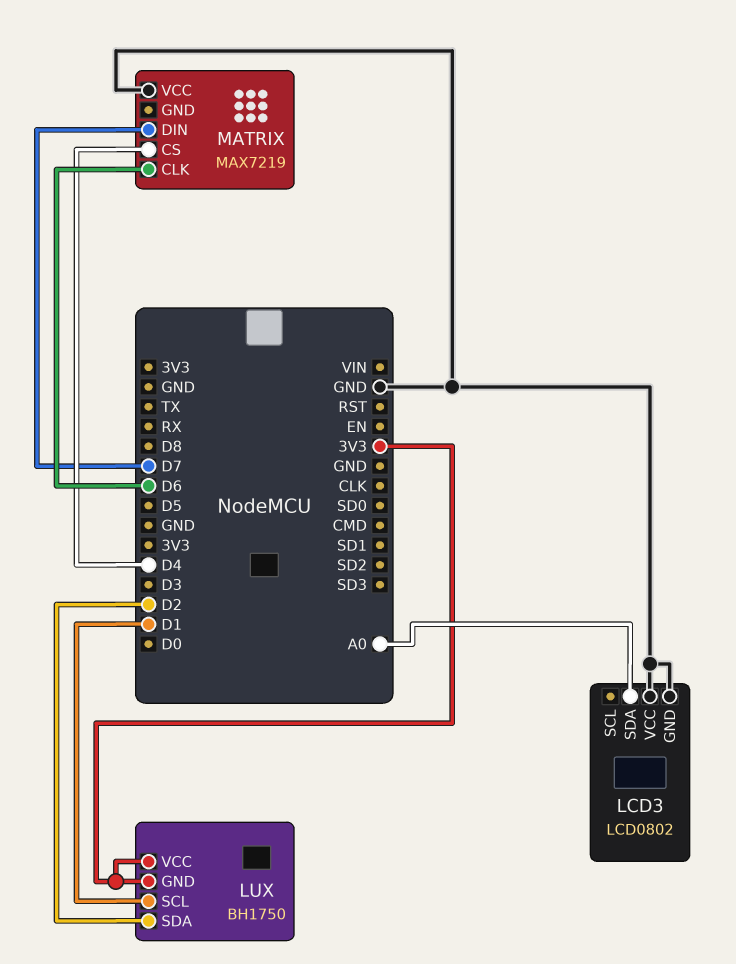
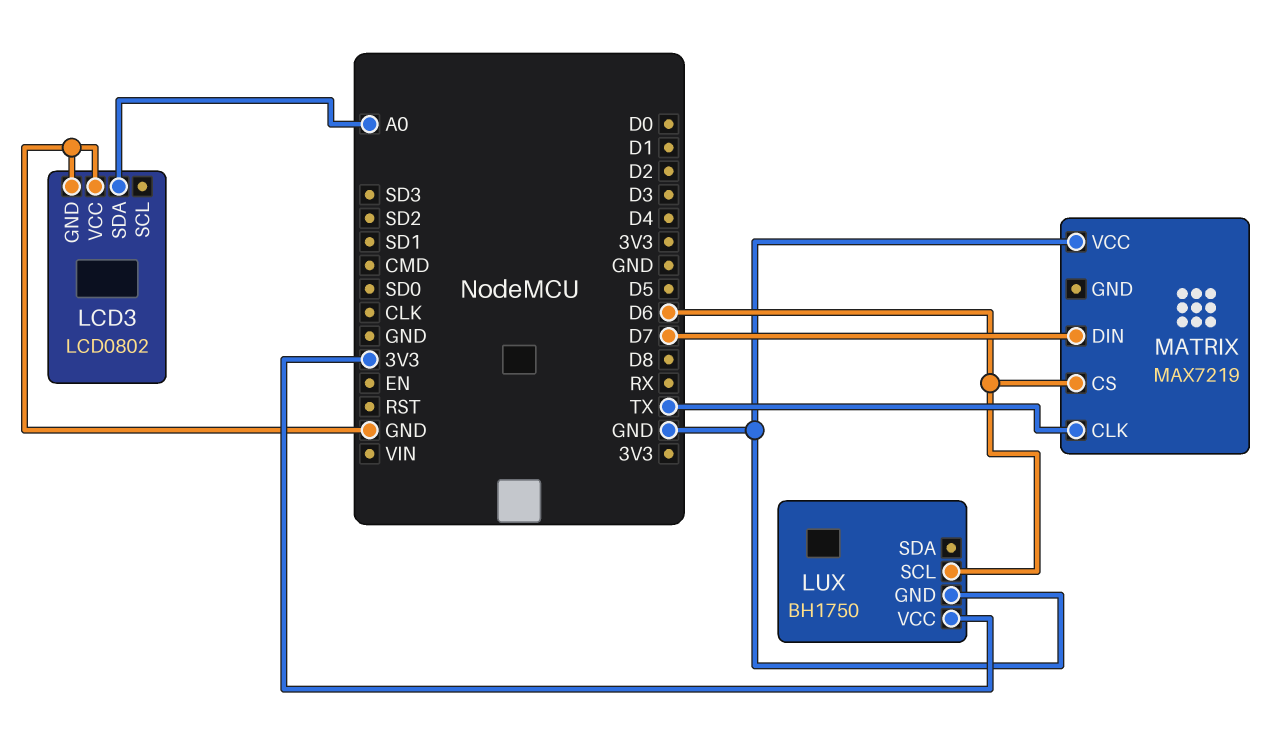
LUX pin GND: 3V3 -> GND
LUX pin SCL: D1 -> D6
LUX pin SDA: D2 -> none
MATRIX pin CLK: D6 -> TX
MATRIX pin CS: D4 -> D6

